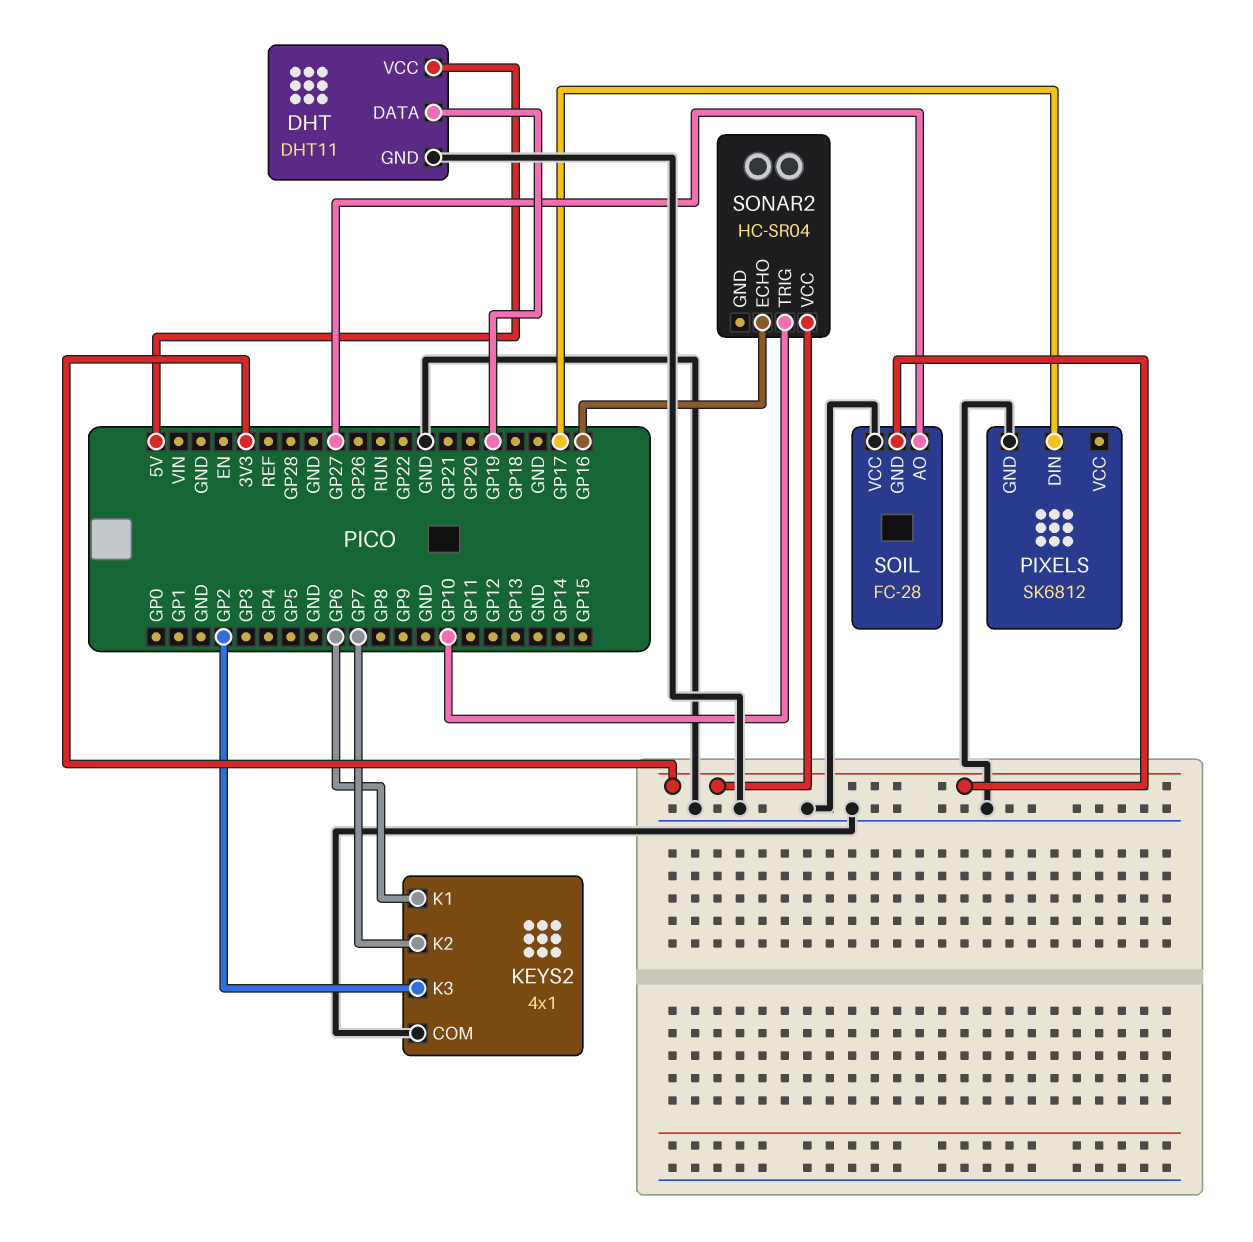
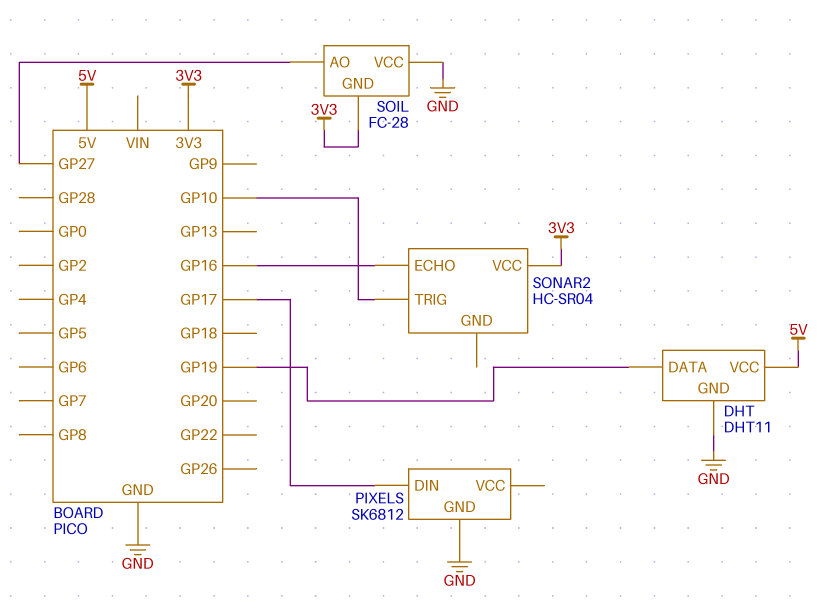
KEYS2: 4x1 -> none
KEYS2 pin COM: GND -> none
KEYS2 pin K1: GP6 -> none
KEYS2 pin K2: GP7 -> none
KEYS2 pin K3: GP2 -> none

